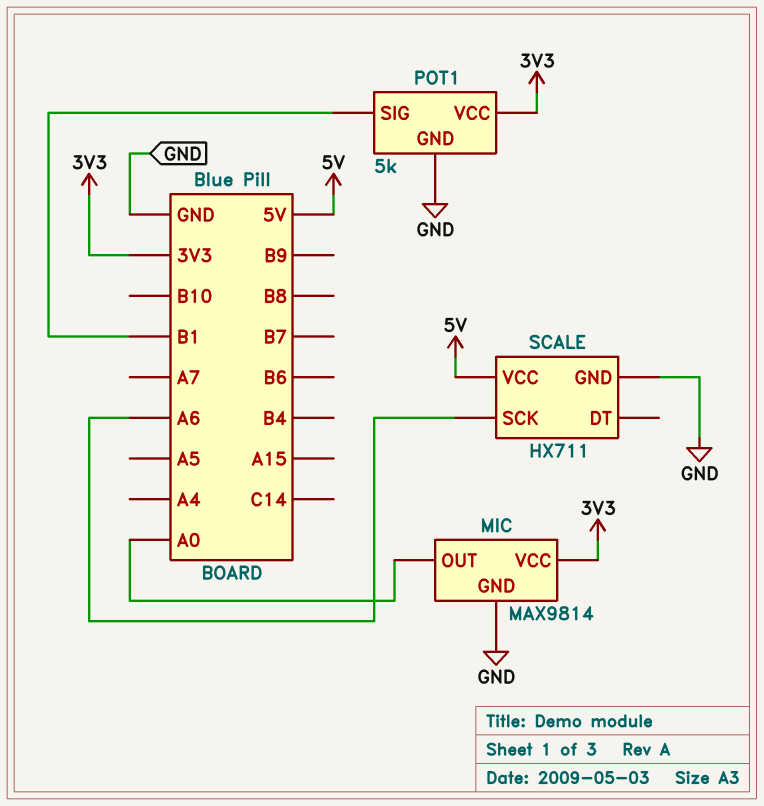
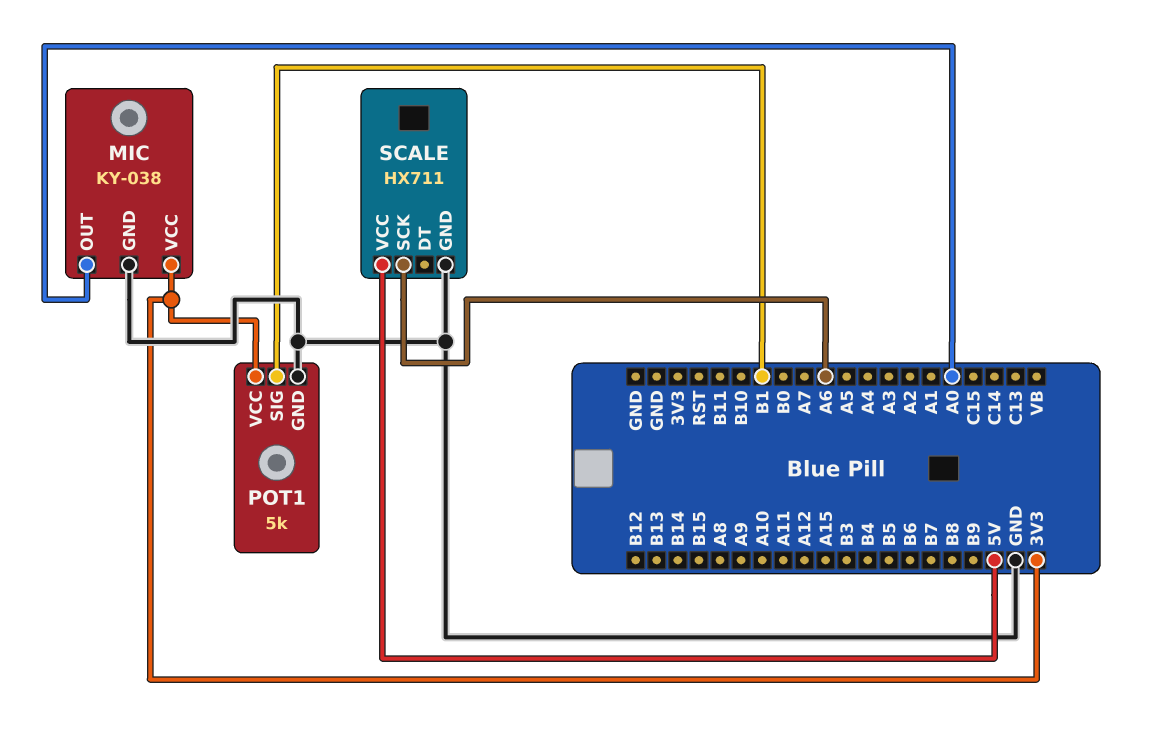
MIC: MAX9814 -> KY-038

